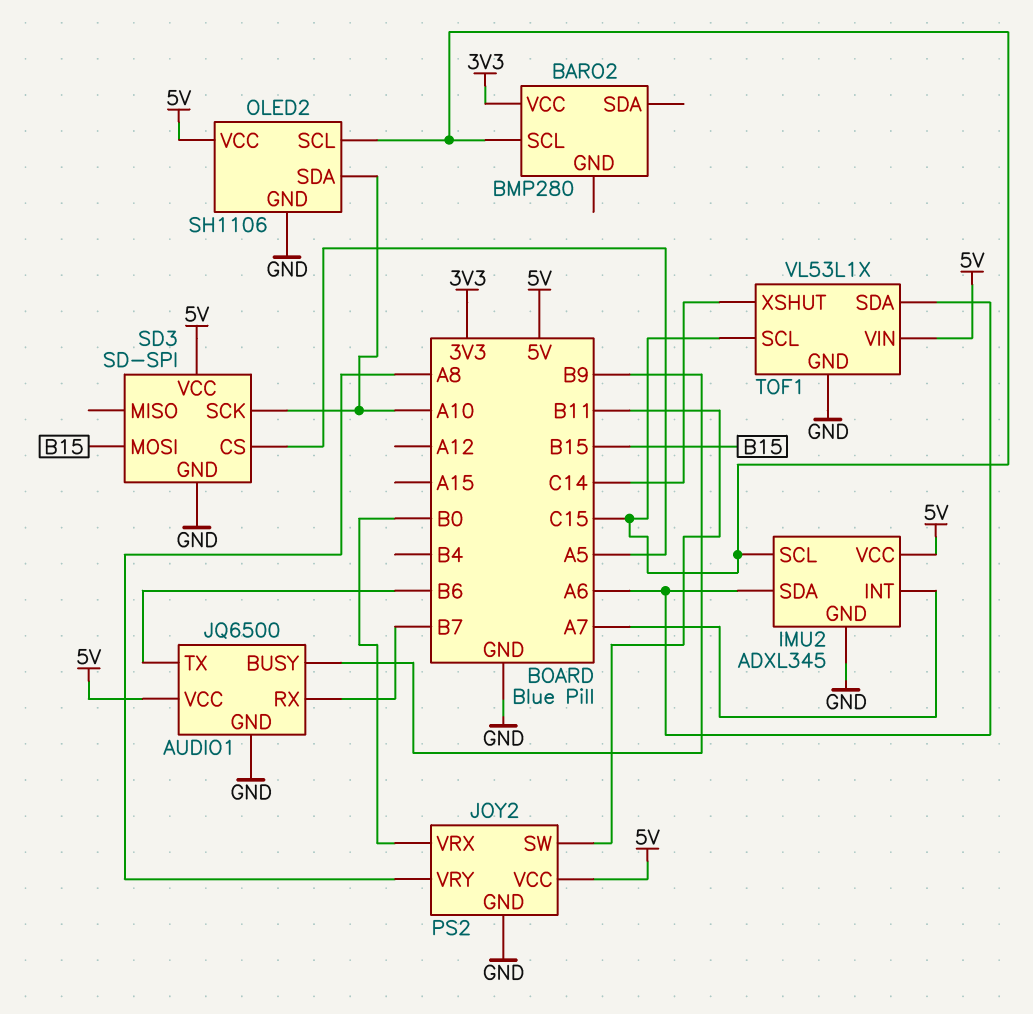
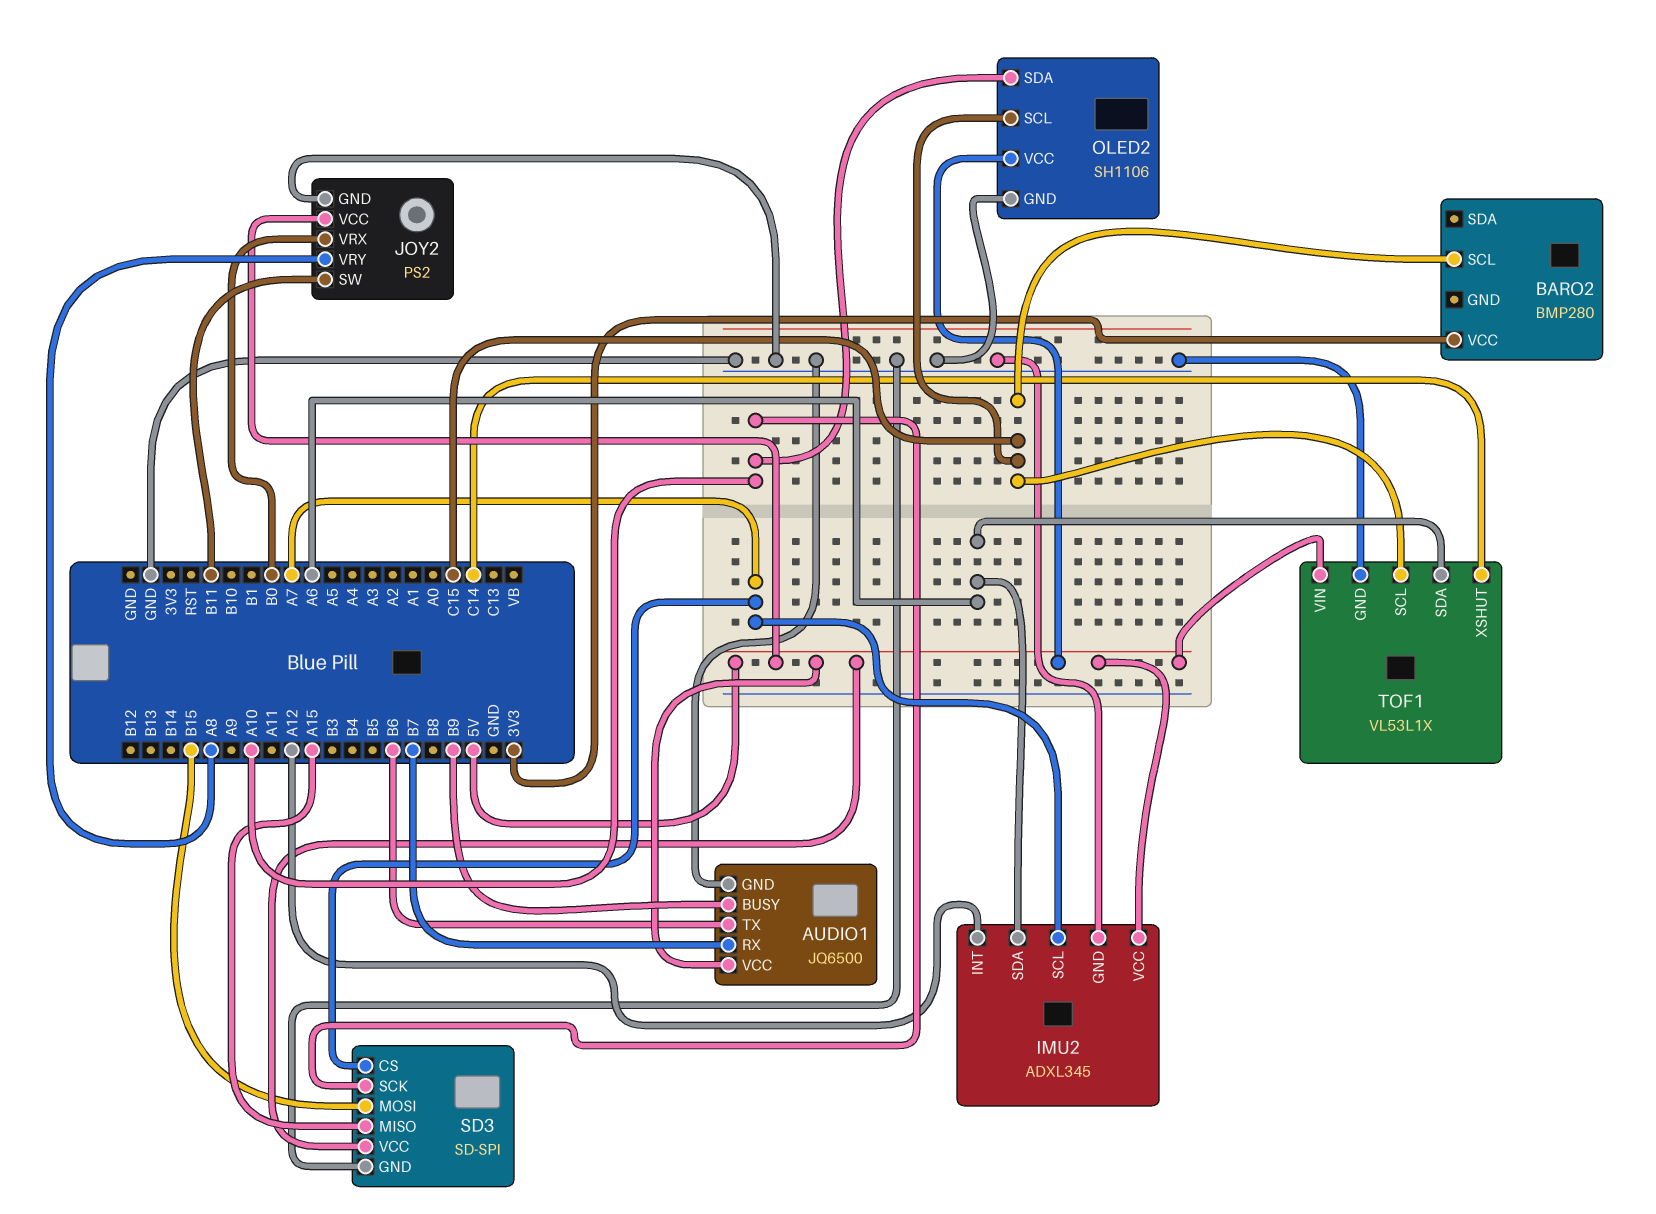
IMU2 pin INT: A7 -> A12
IMU2 pin SCL: C15 -> A7
SD3 pin CS: A5 -> A7
SD3 pin MISO: none -> A15

